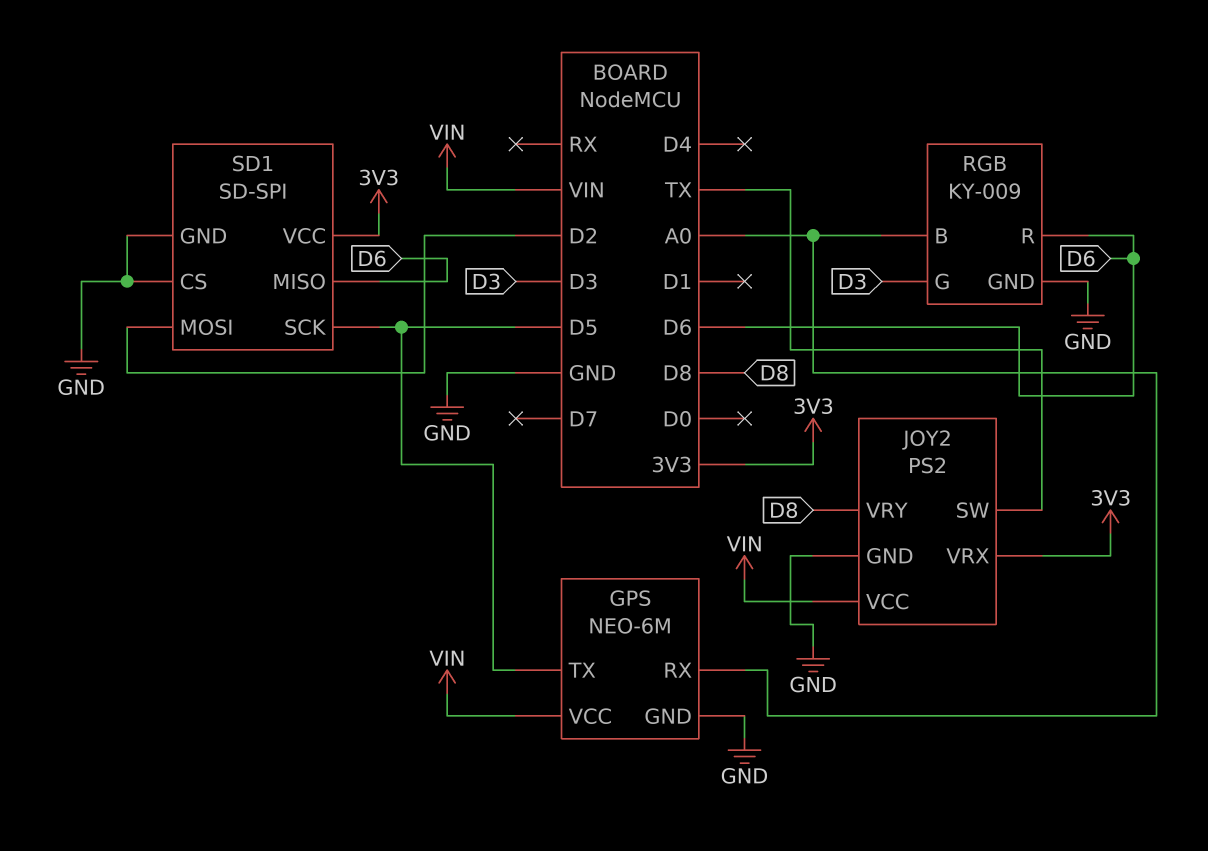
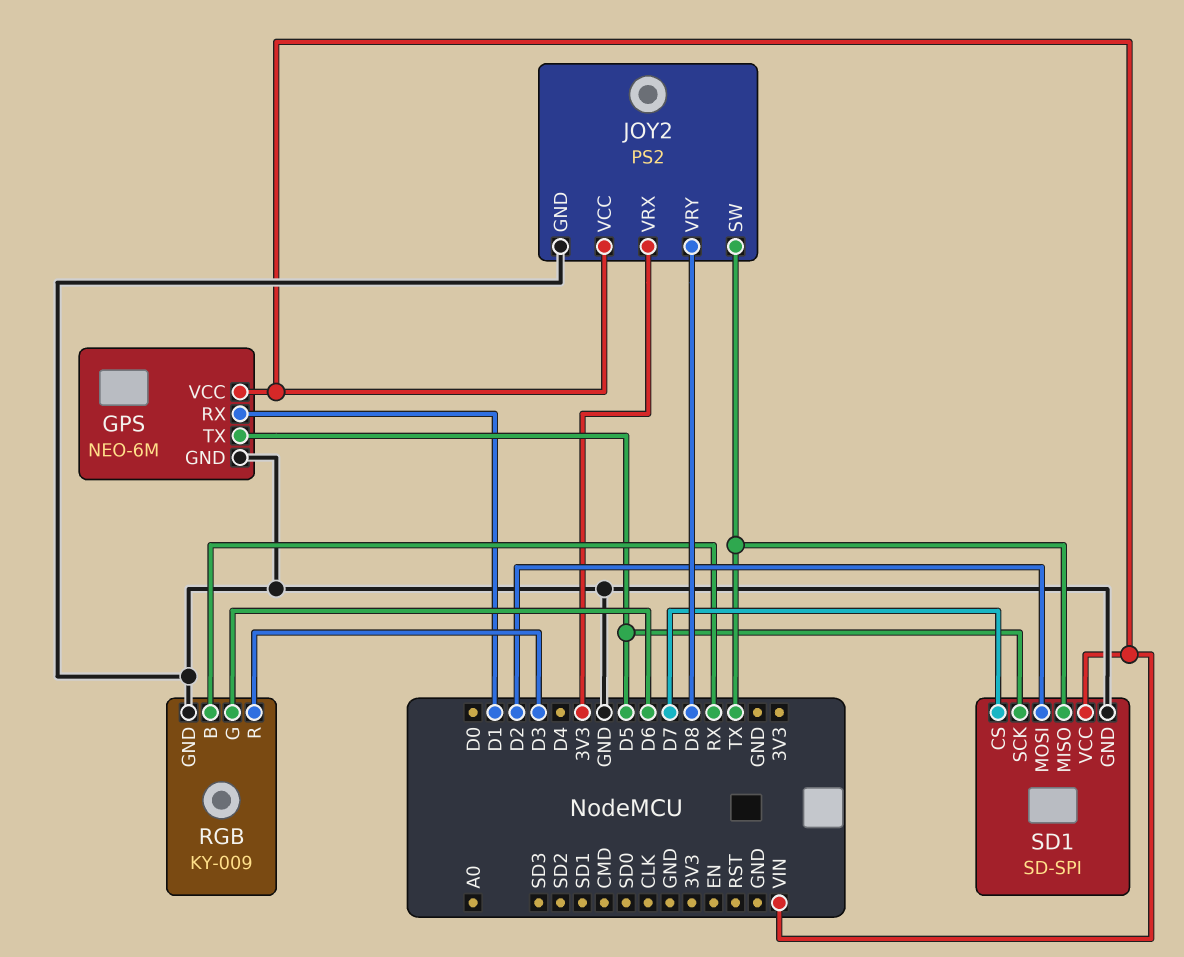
GPS pin RX: A0 -> D1
RGB pin B: A0 -> RX
RGB pin G: D3 -> D6
RGB pin R: D6 -> D3
SD1 pin CS: GND -> D7
SD1 pin MISO: D6 -> TX
SD1 pin VCC: 3V3 -> VIN

